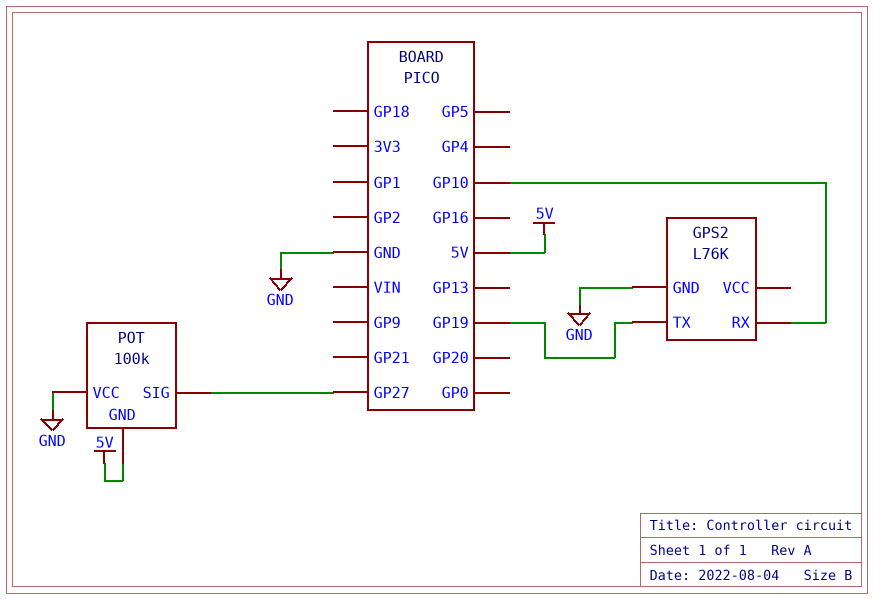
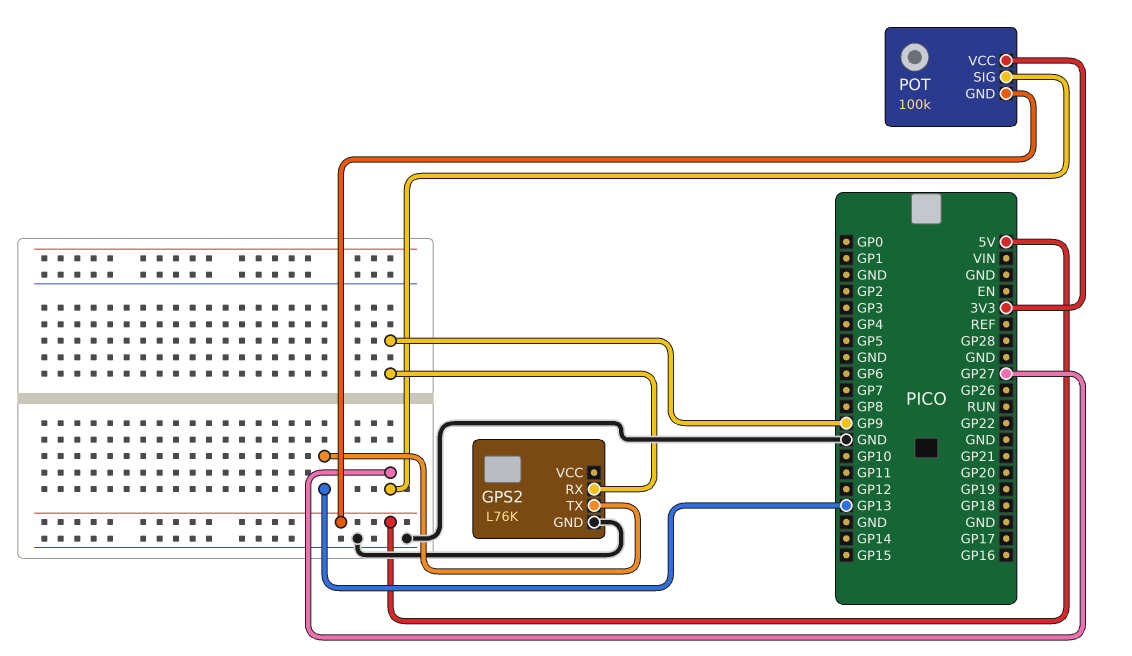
GPS2 pin RX: GP10 -> GP9
GPS2 pin TX: GP19 -> GP13
POT pin VCC: GND -> 3V3

